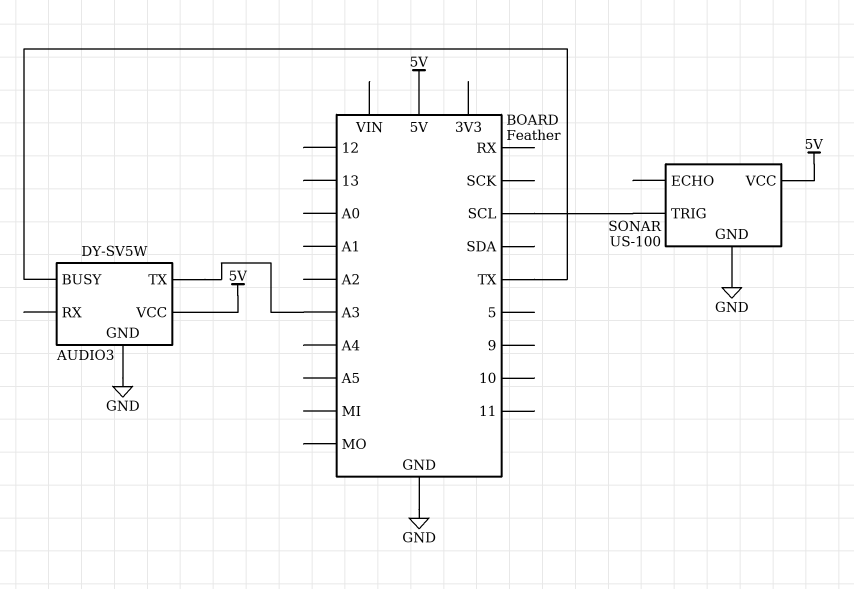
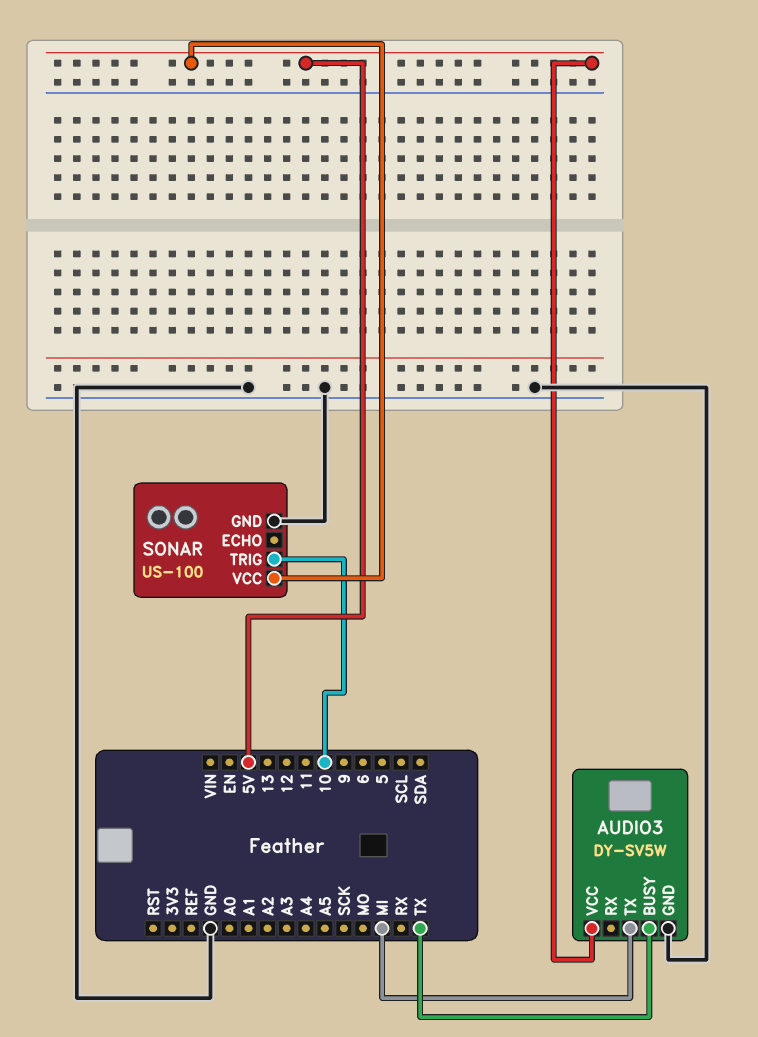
AUDIO3 pin TX: A3 -> MI
SONAR pin TRIG: SCL -> 10

